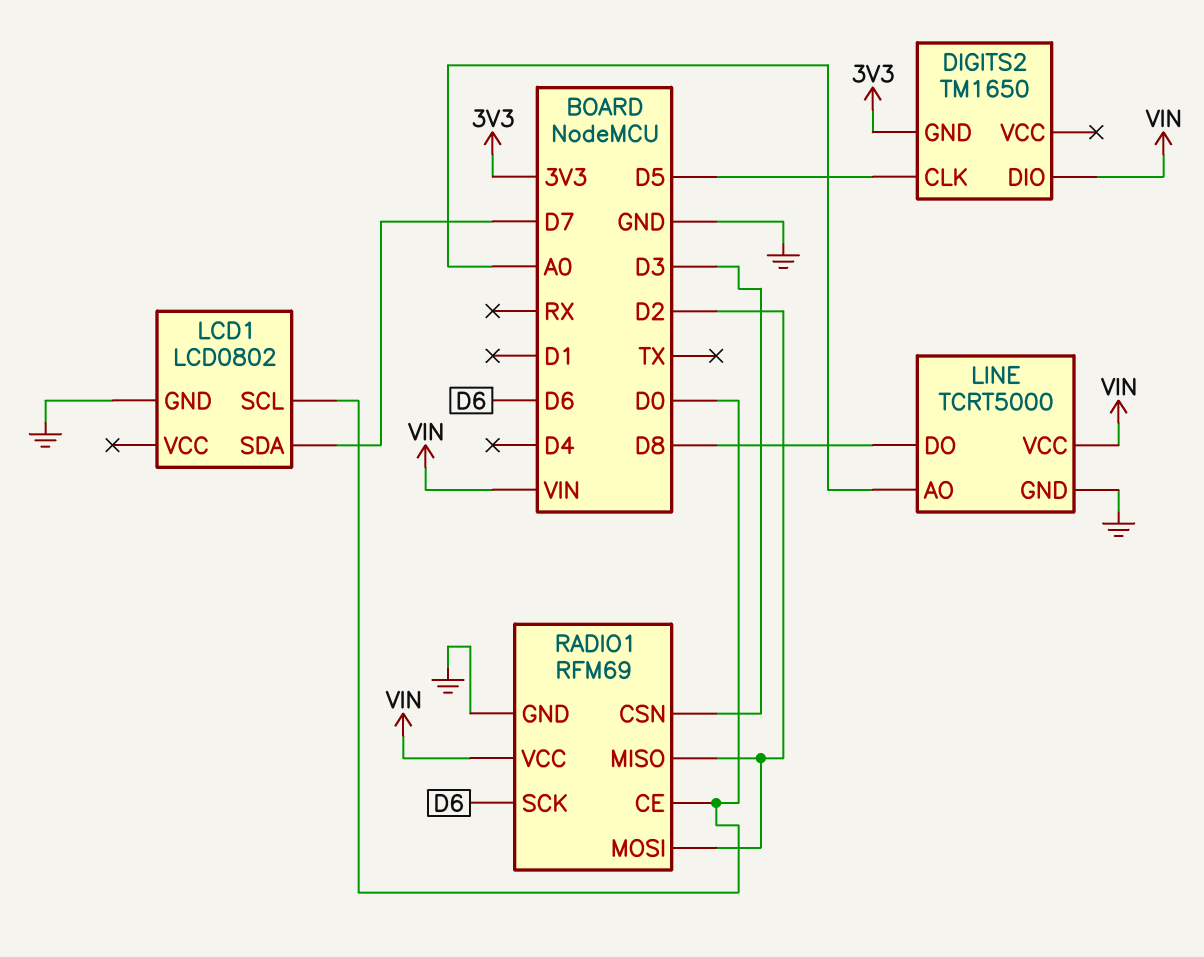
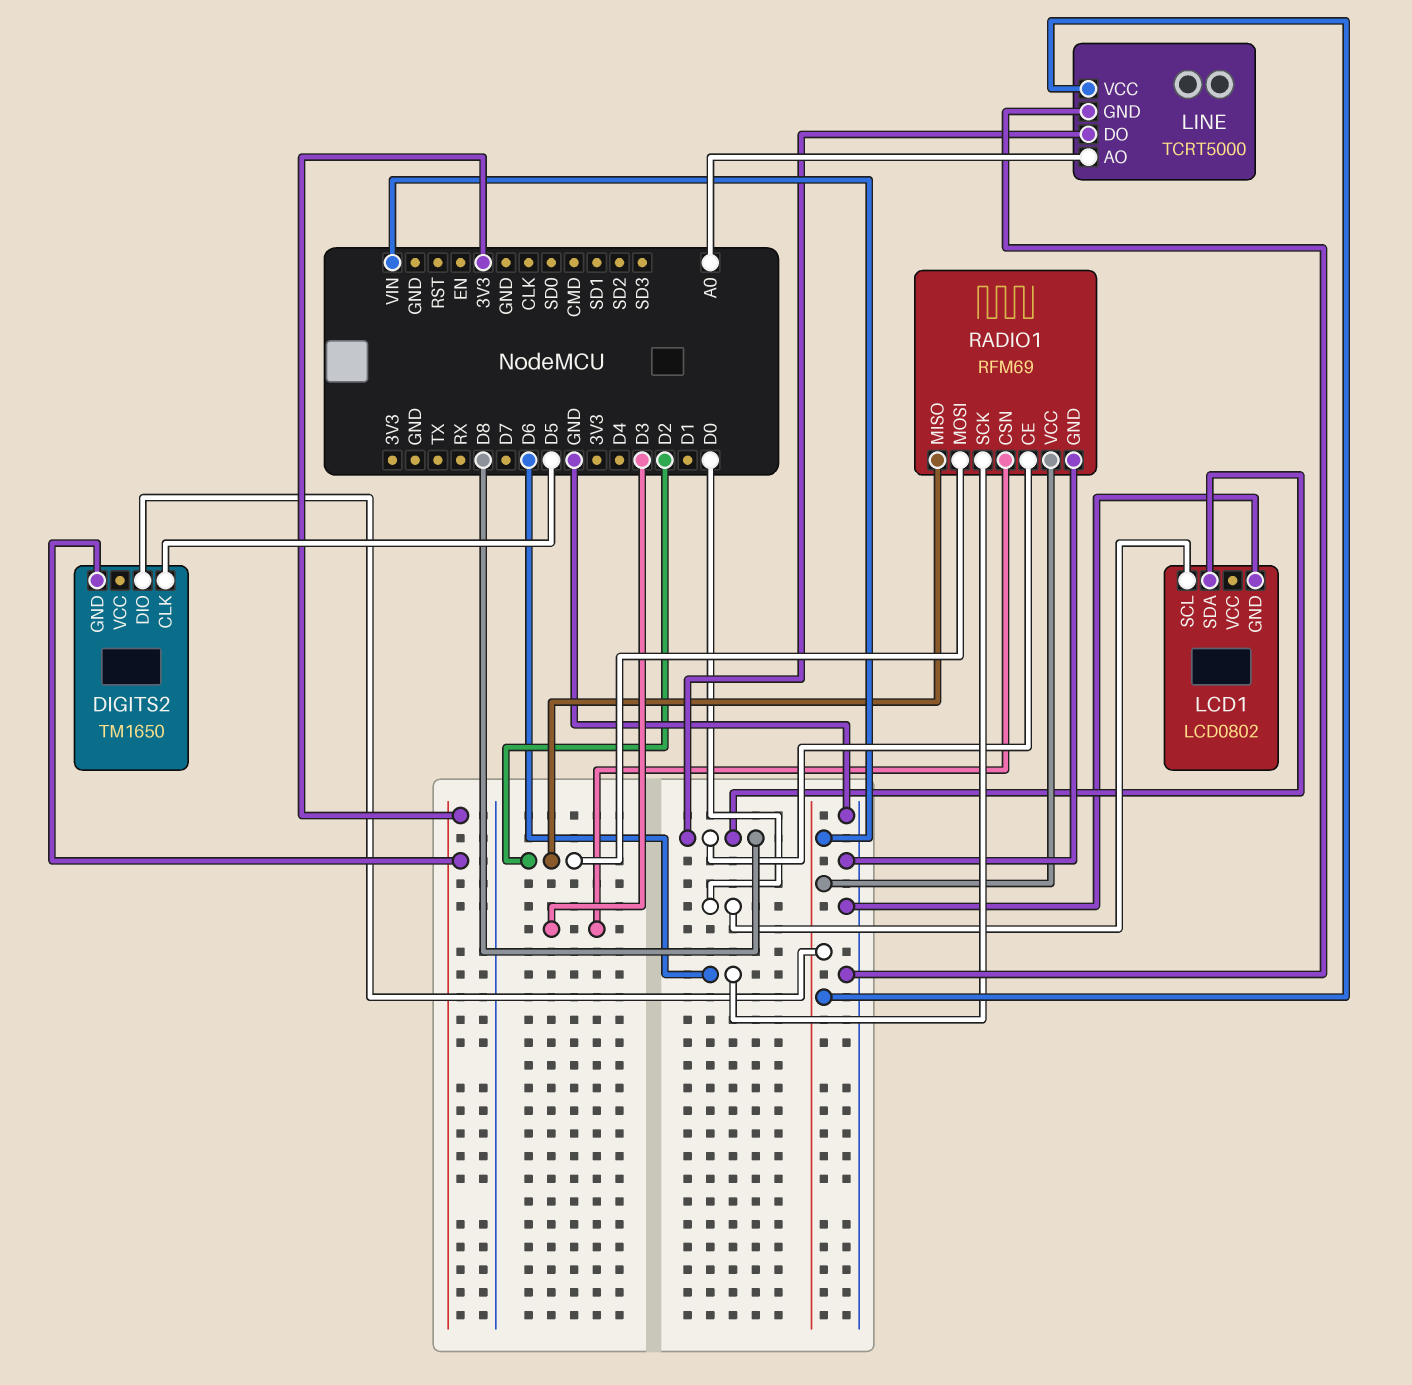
LCD1 pin SDA: D7 -> D8
RADIO1 pin CE: D0 -> D8

